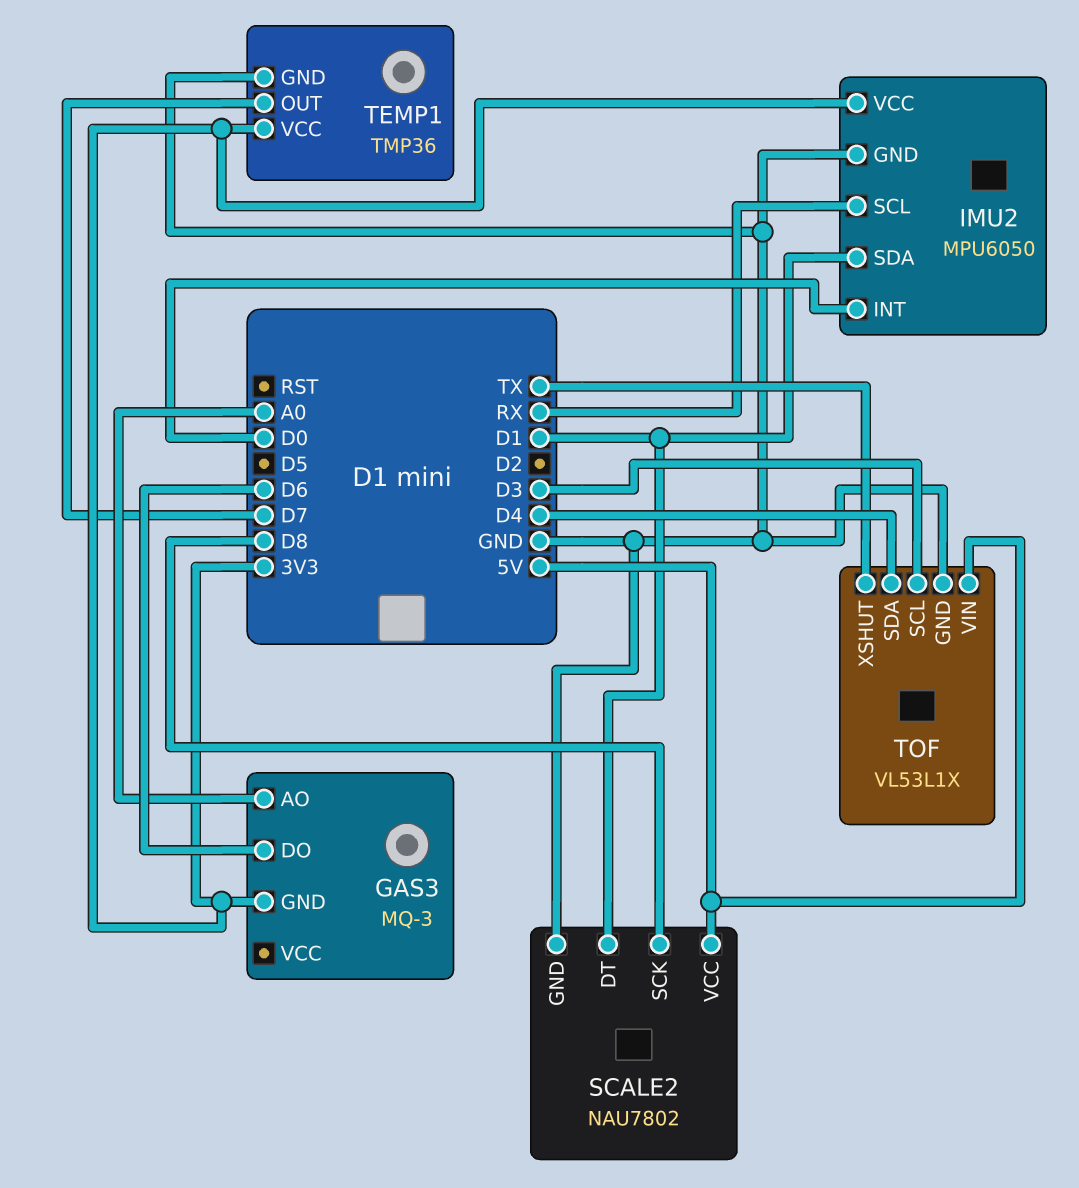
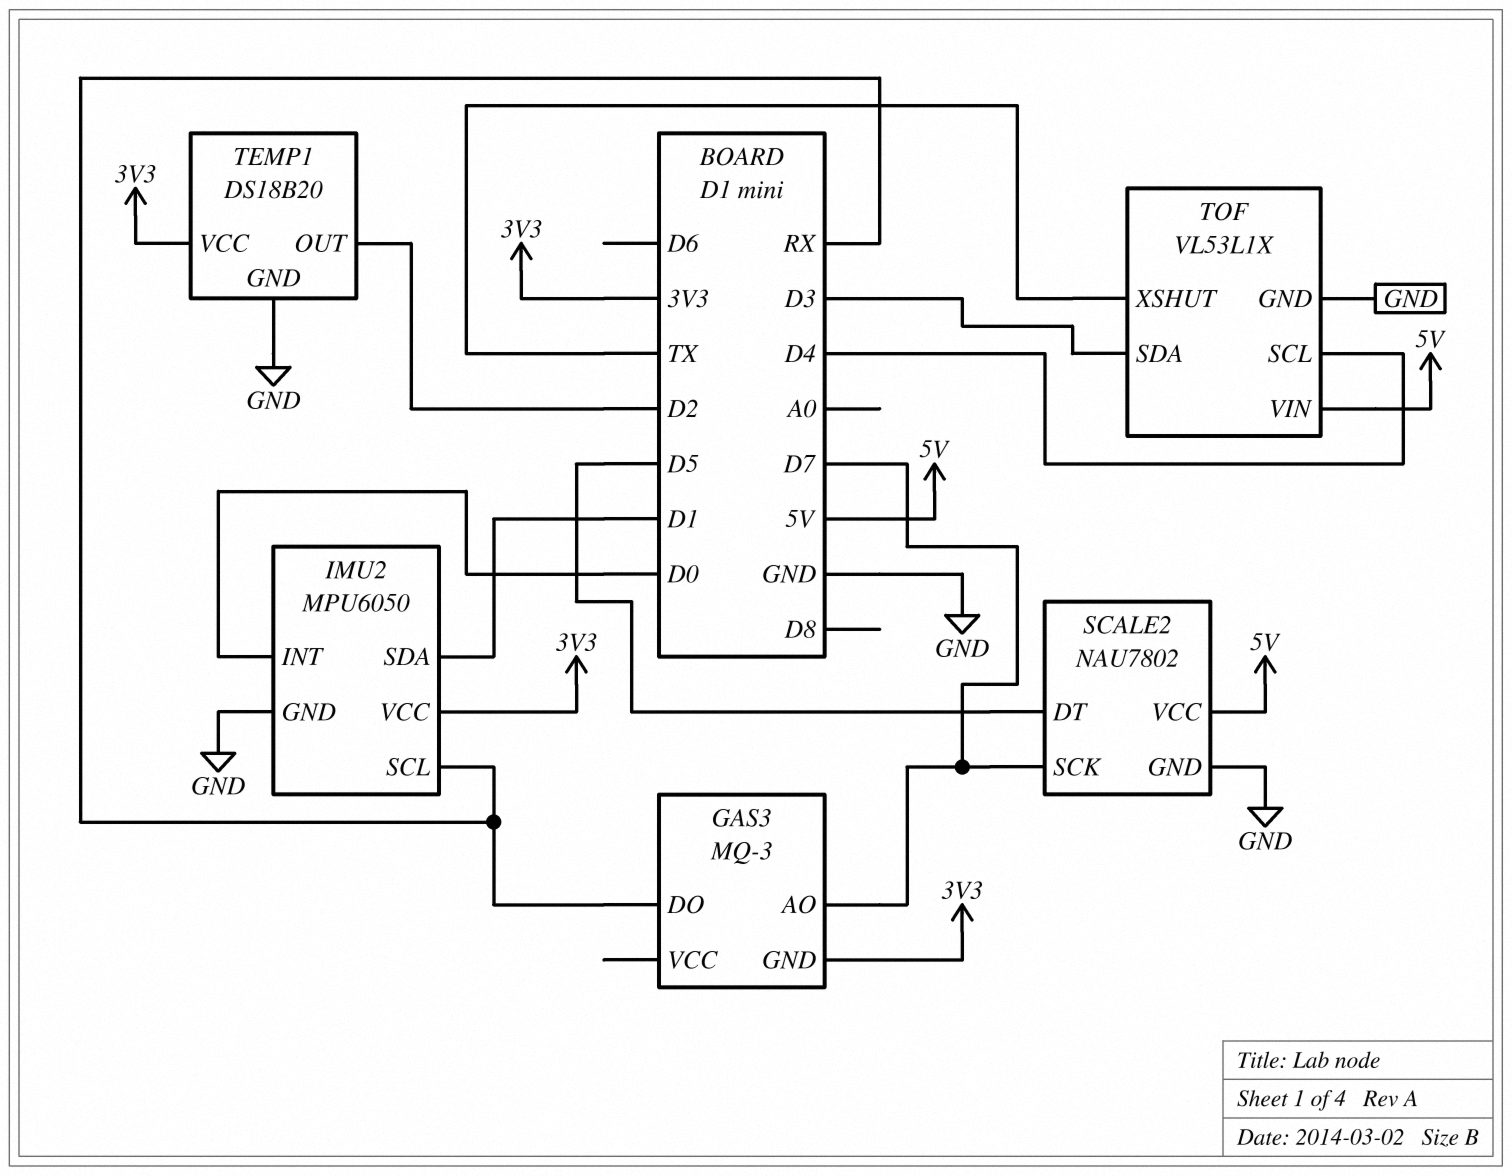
GAS3 pin AO: A0 -> D7
GAS3 pin DO: D6 -> RX
SCALE2 pin DT: D1 -> D5
SCALE2 pin SCK: D8 -> D7
TEMP1: TMP36 -> DS18B20
TEMP1 pin OUT: D7 -> D2
TOF pin SCL: D3 -> D4
TOF pin SDA: D4 -> D3

